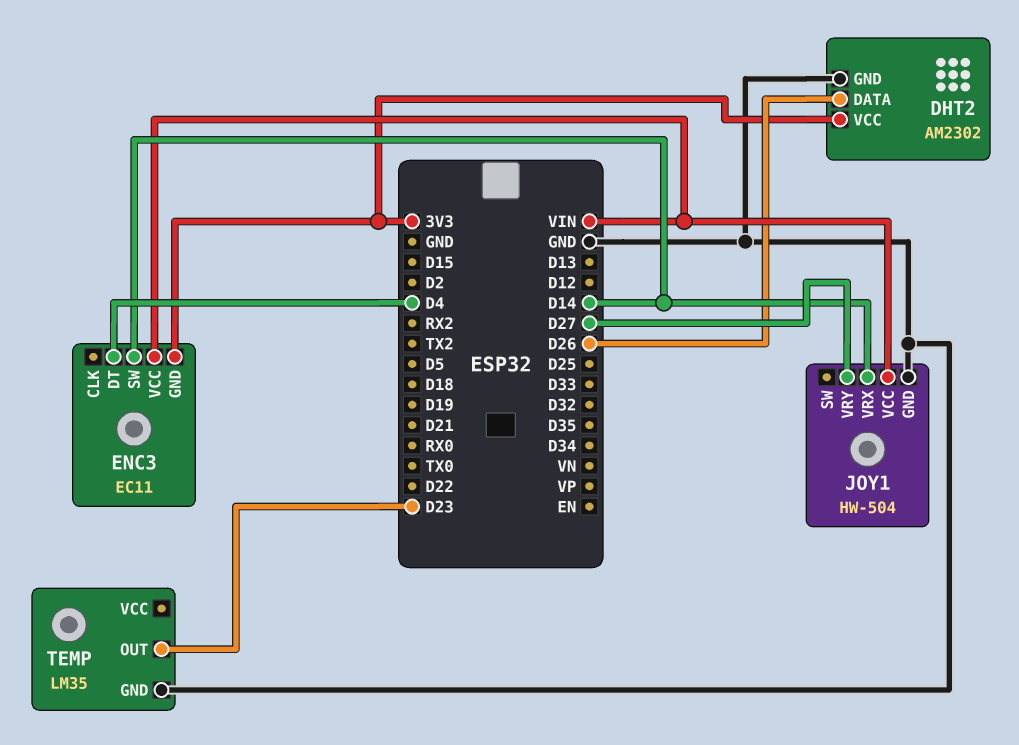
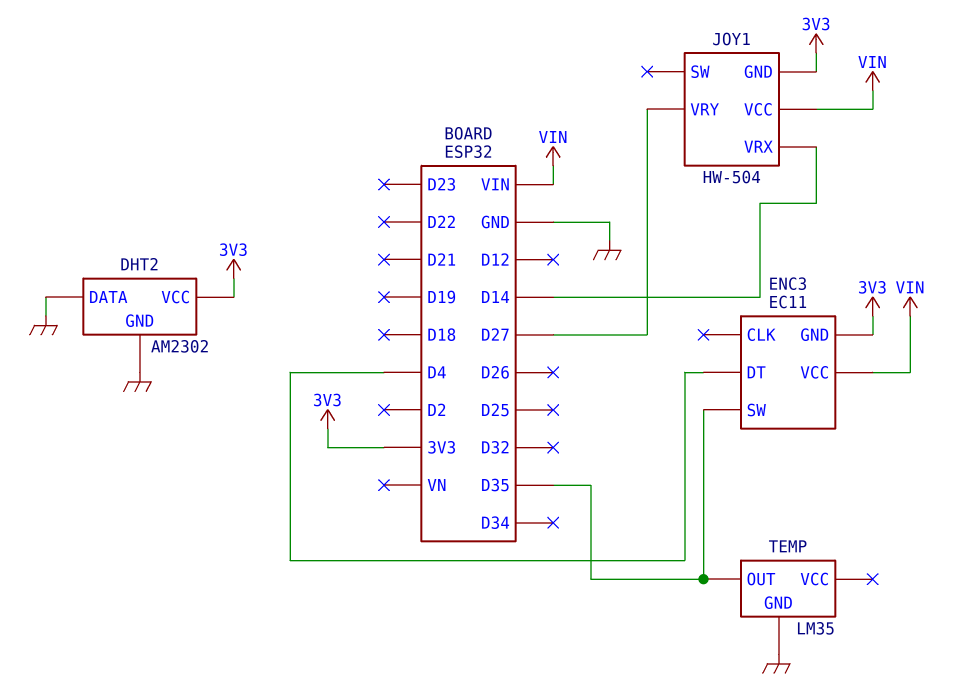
DHT2 pin DATA: D26 -> GND
ENC3 pin SW: D14 -> D35
JOY1 pin GND: GND -> 3V3
TEMP pin OUT: D23 -> D35

